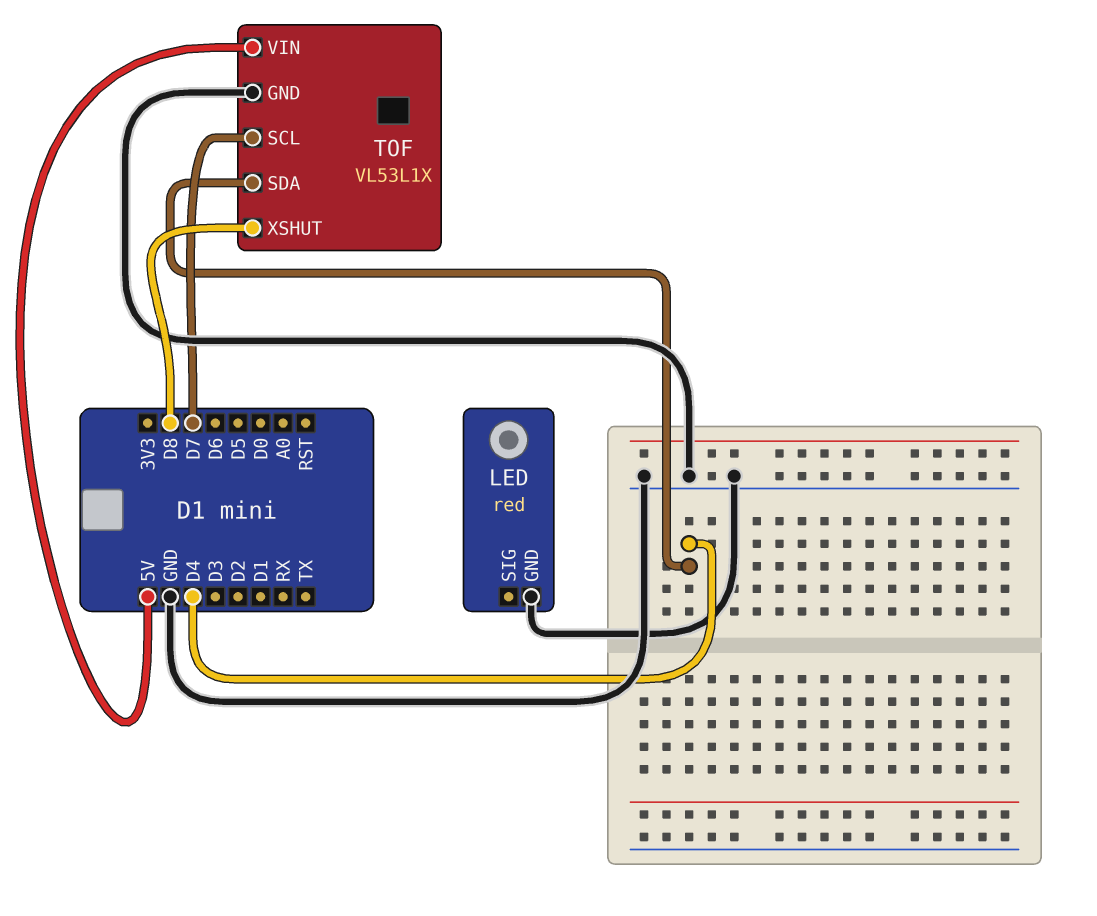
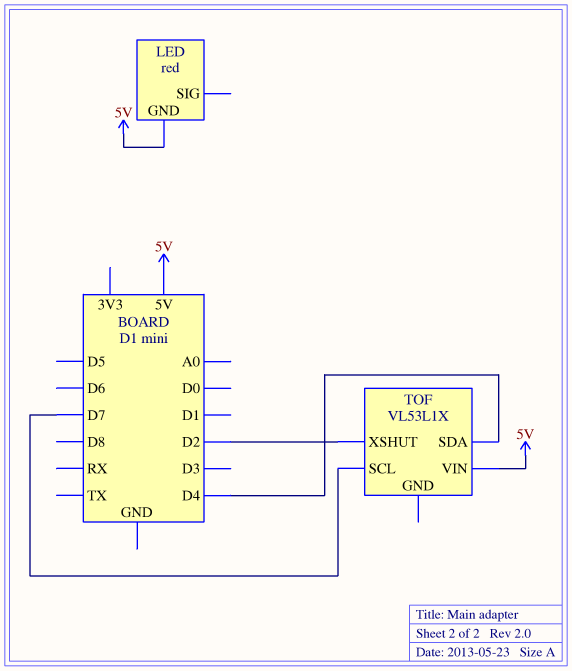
LED pin GND: GND -> 5V
TOF pin GND: GND -> none
TOF pin XSHUT: D8 -> D2

